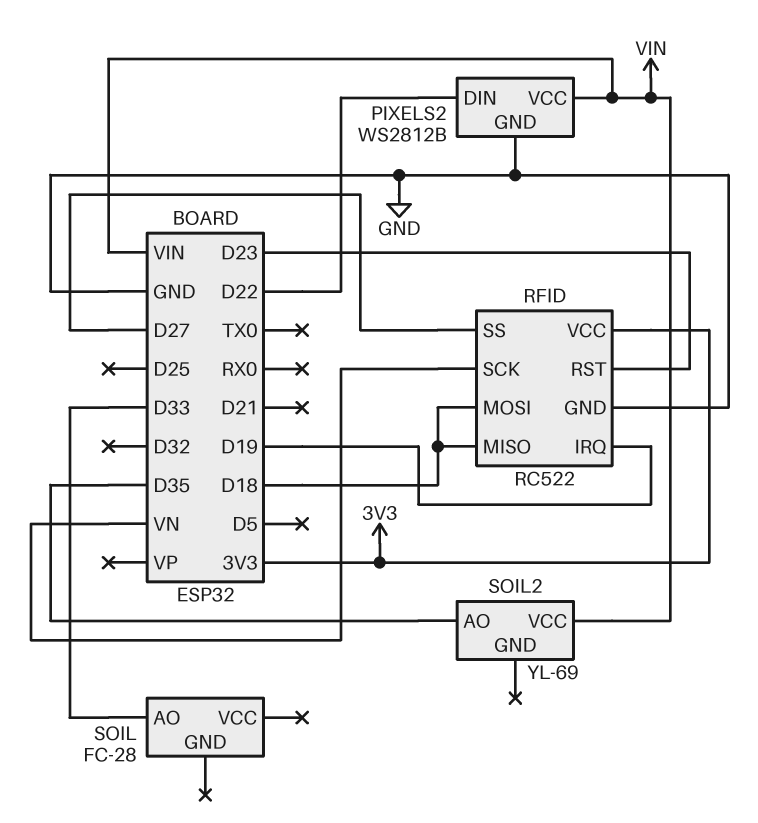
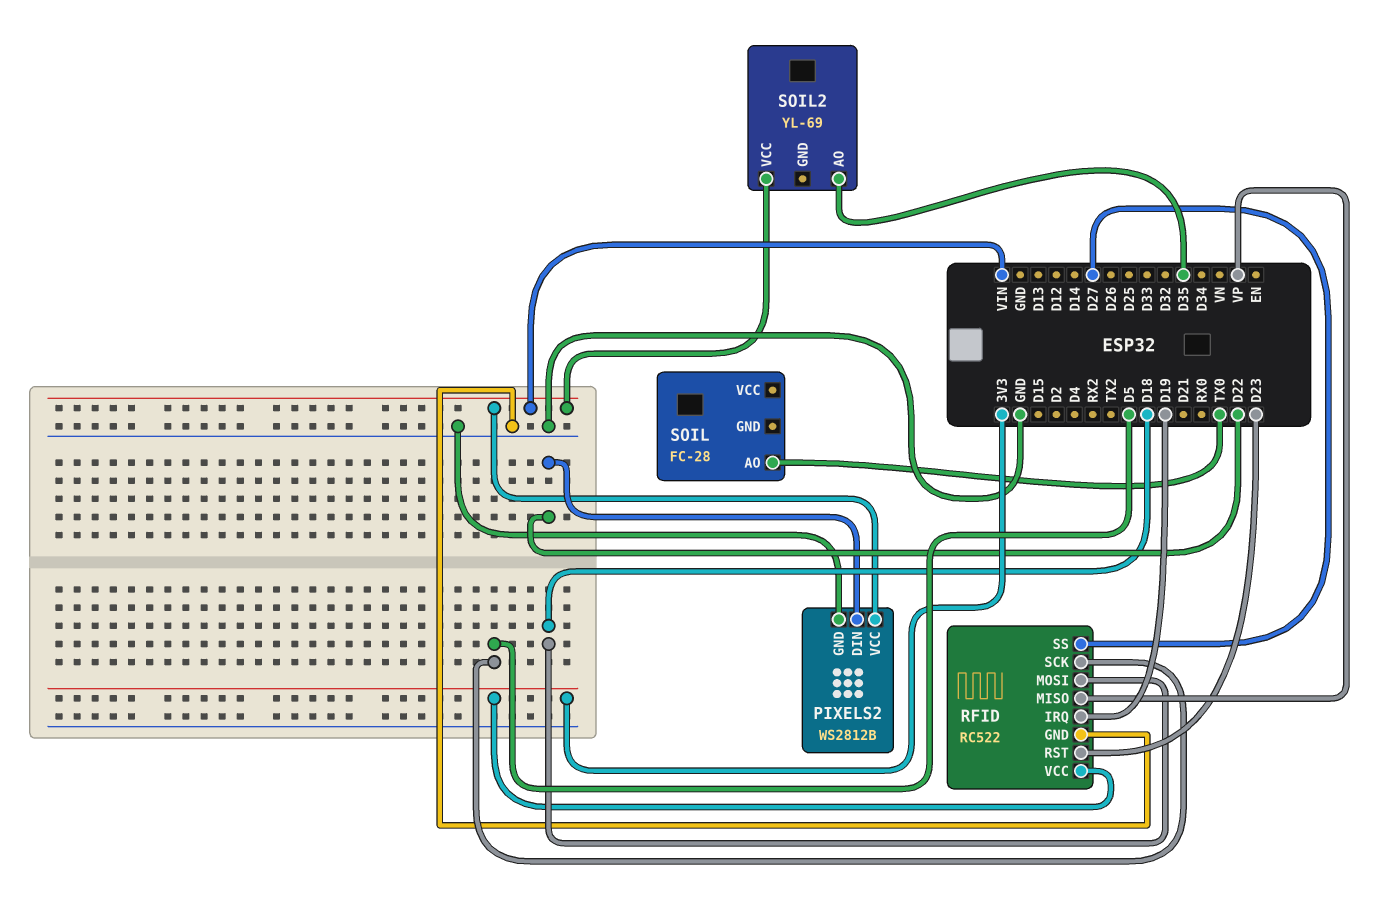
RFID pin MISO: D18 -> VP
RFID pin SCK: VN -> D5
SOIL pin AO: D33 -> TX0

